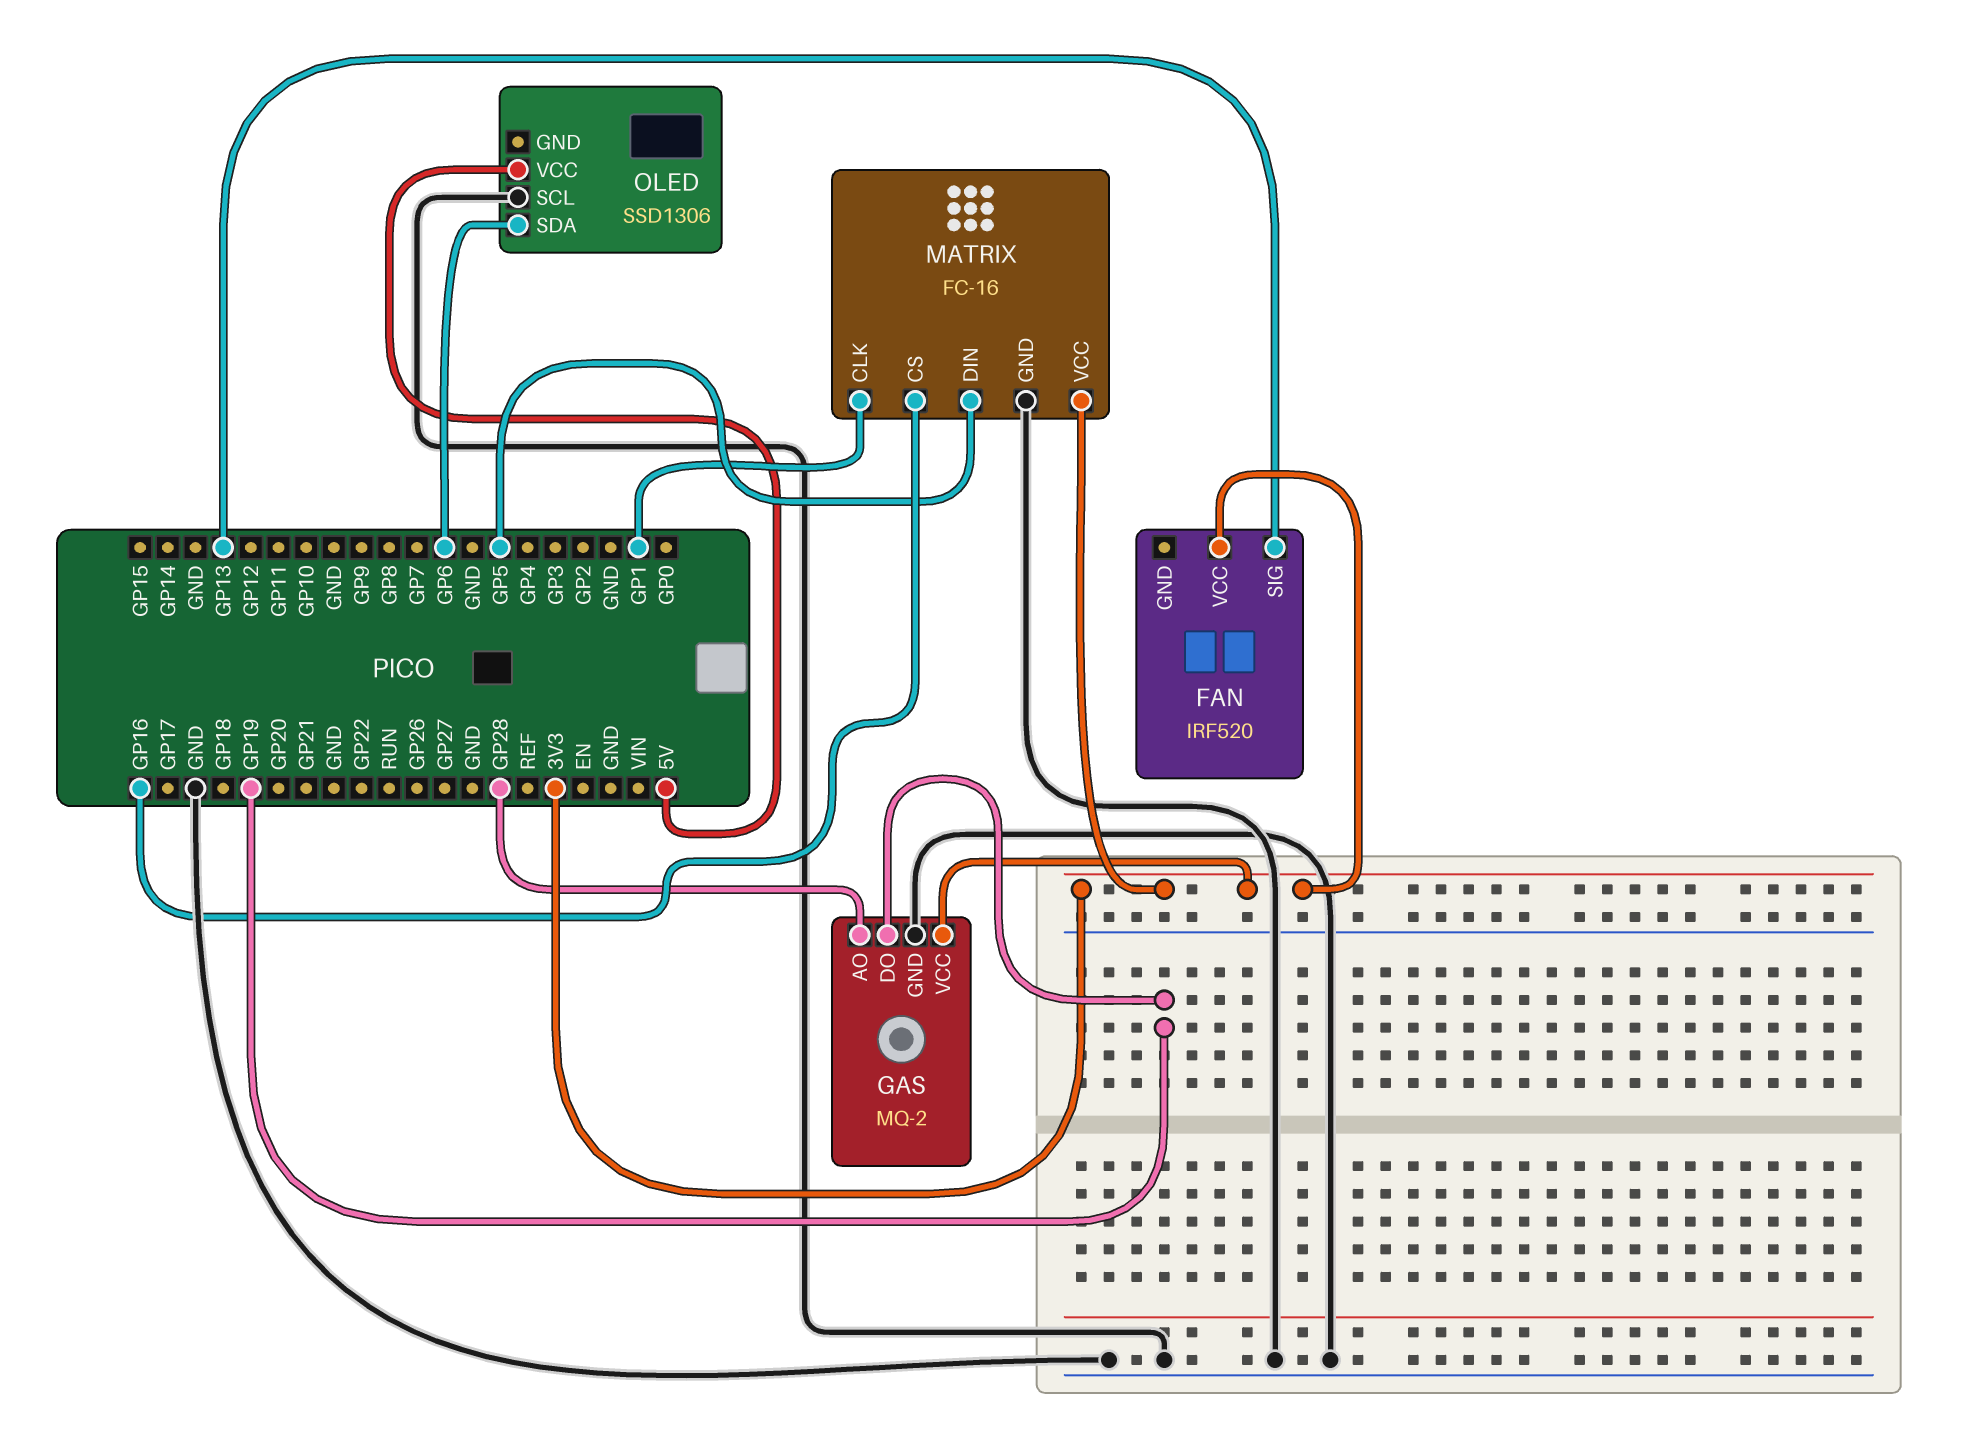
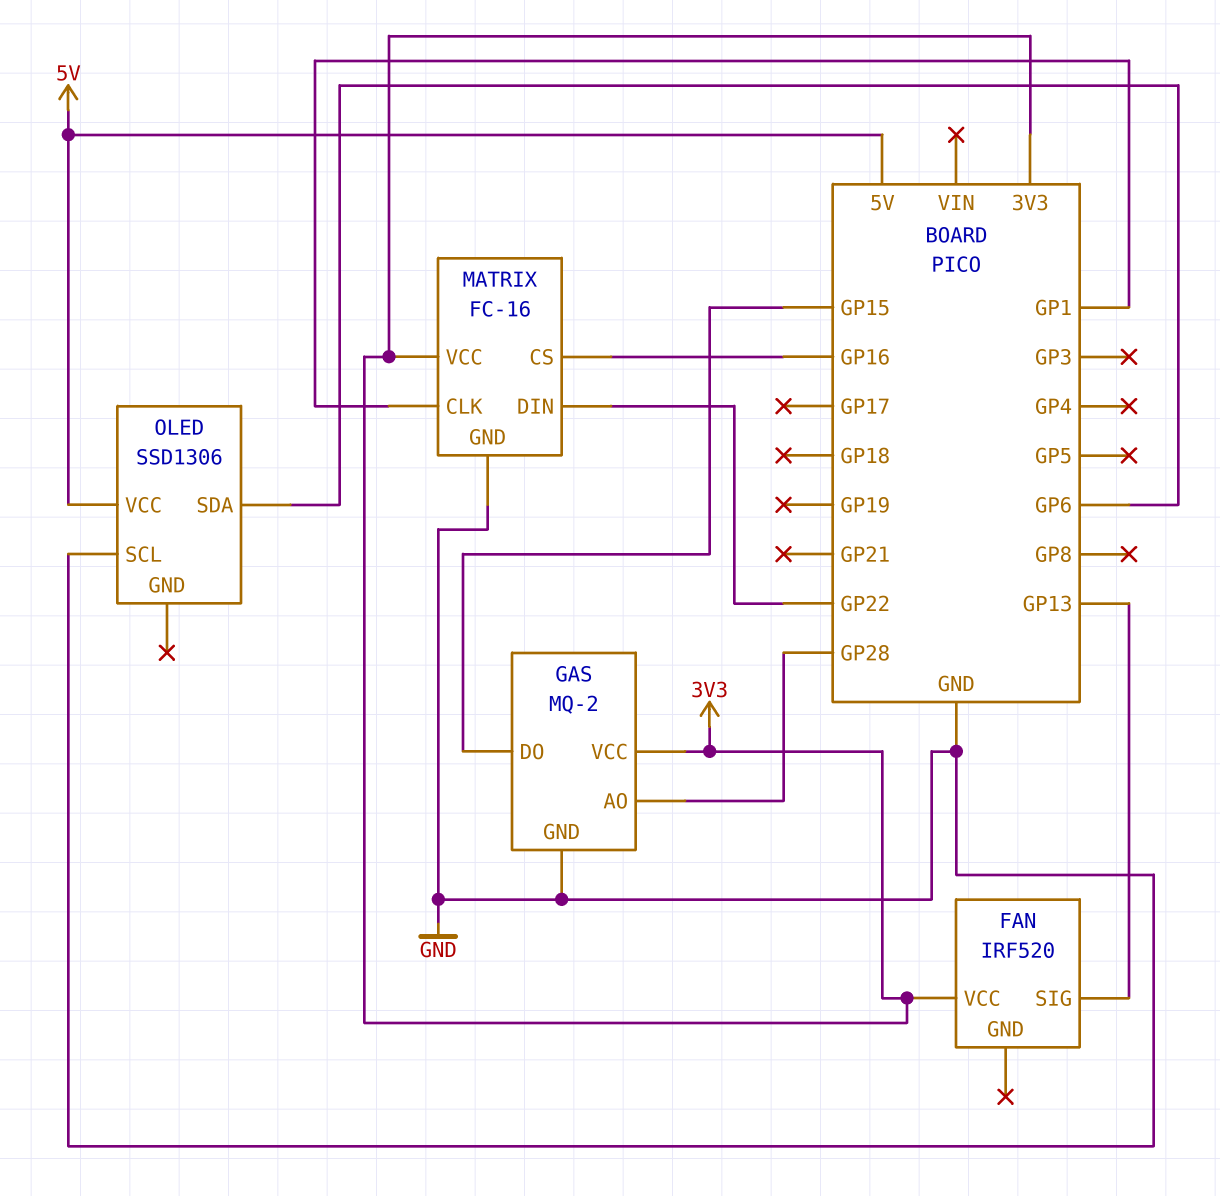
GAS pin DO: GP19 -> GP15
MATRIX pin DIN: GP5 -> GP22

